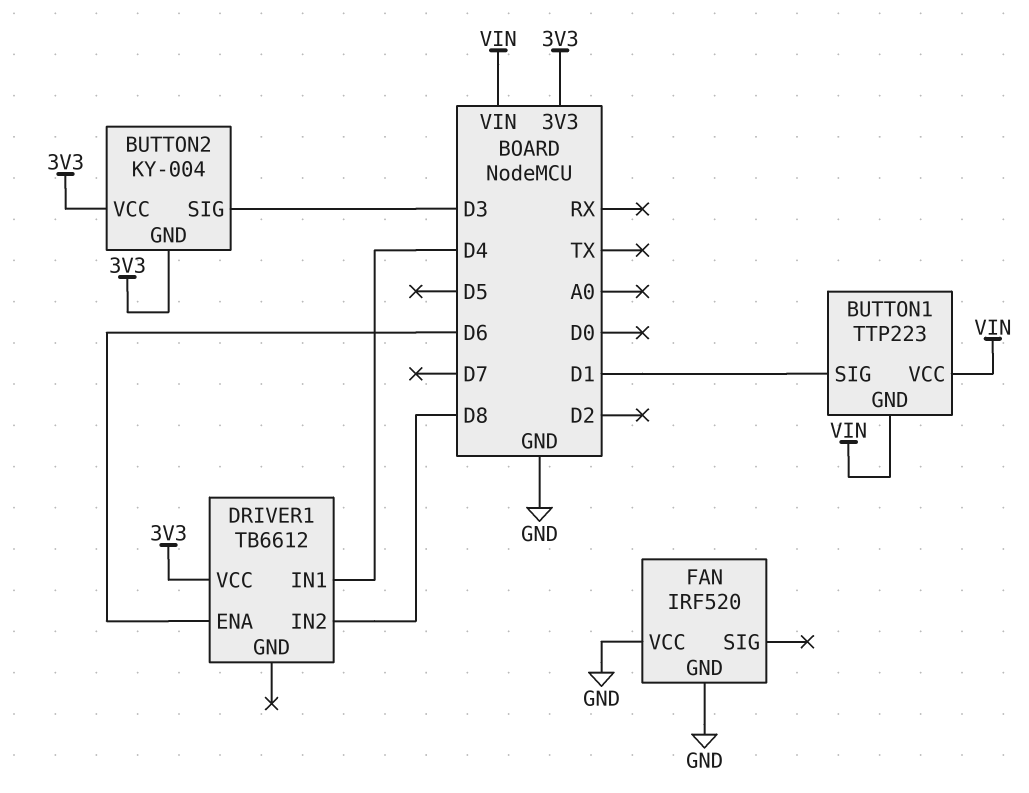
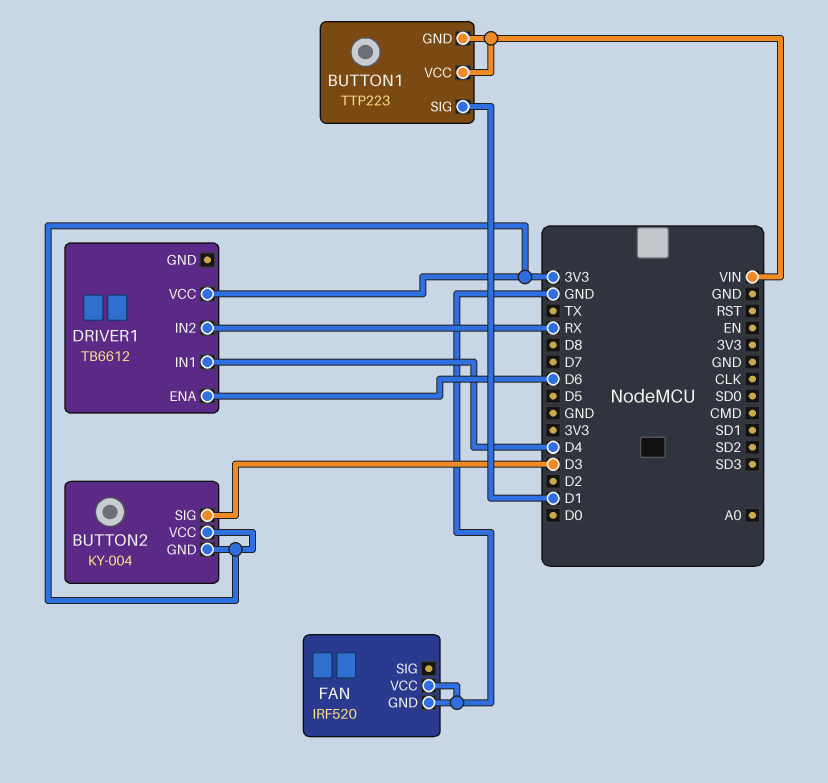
DRIVER1 pin IN2: D8 -> RX

